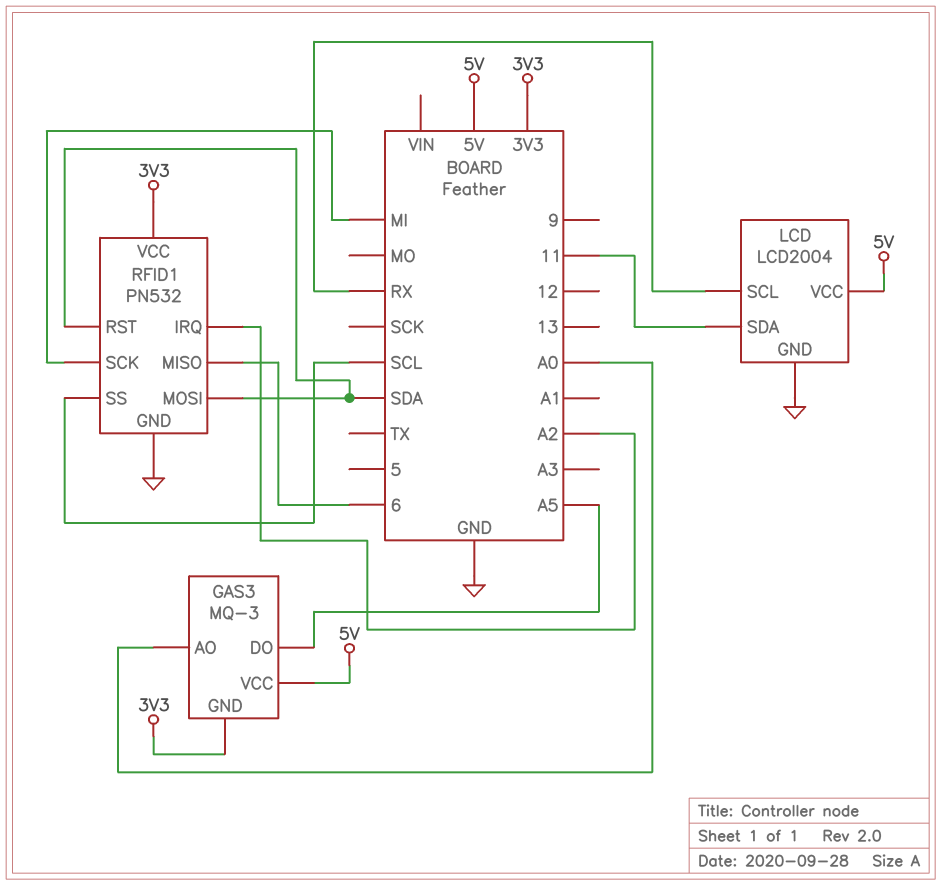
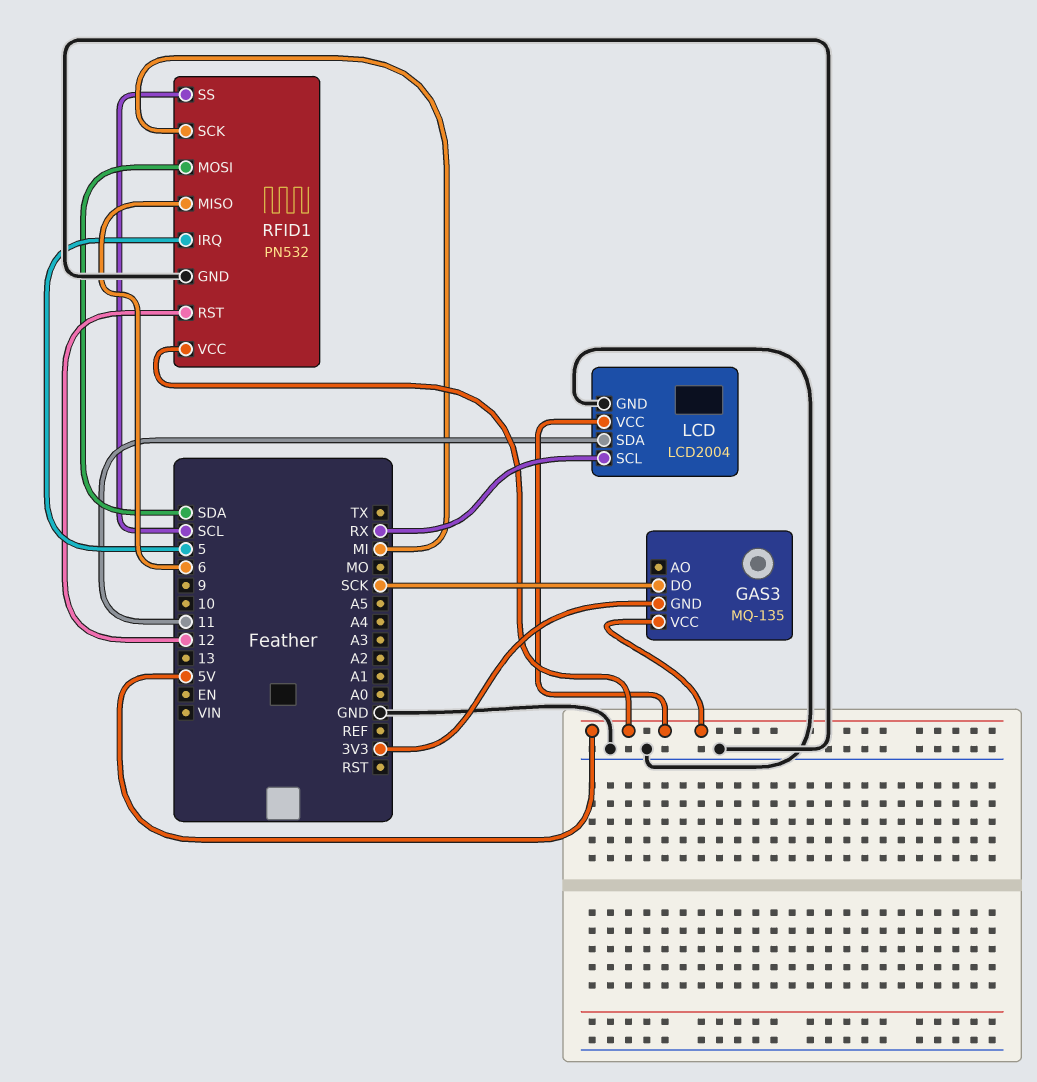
GAS3: MQ-3 -> MQ-135
GAS3 pin AO: A0 -> none
GAS3 pin DO: A5 -> SCK
RFID1 pin IRQ: A2 -> 5
RFID1 pin RST: SDA -> 12
RFID1 pin VCC: 3V3 -> 5V

